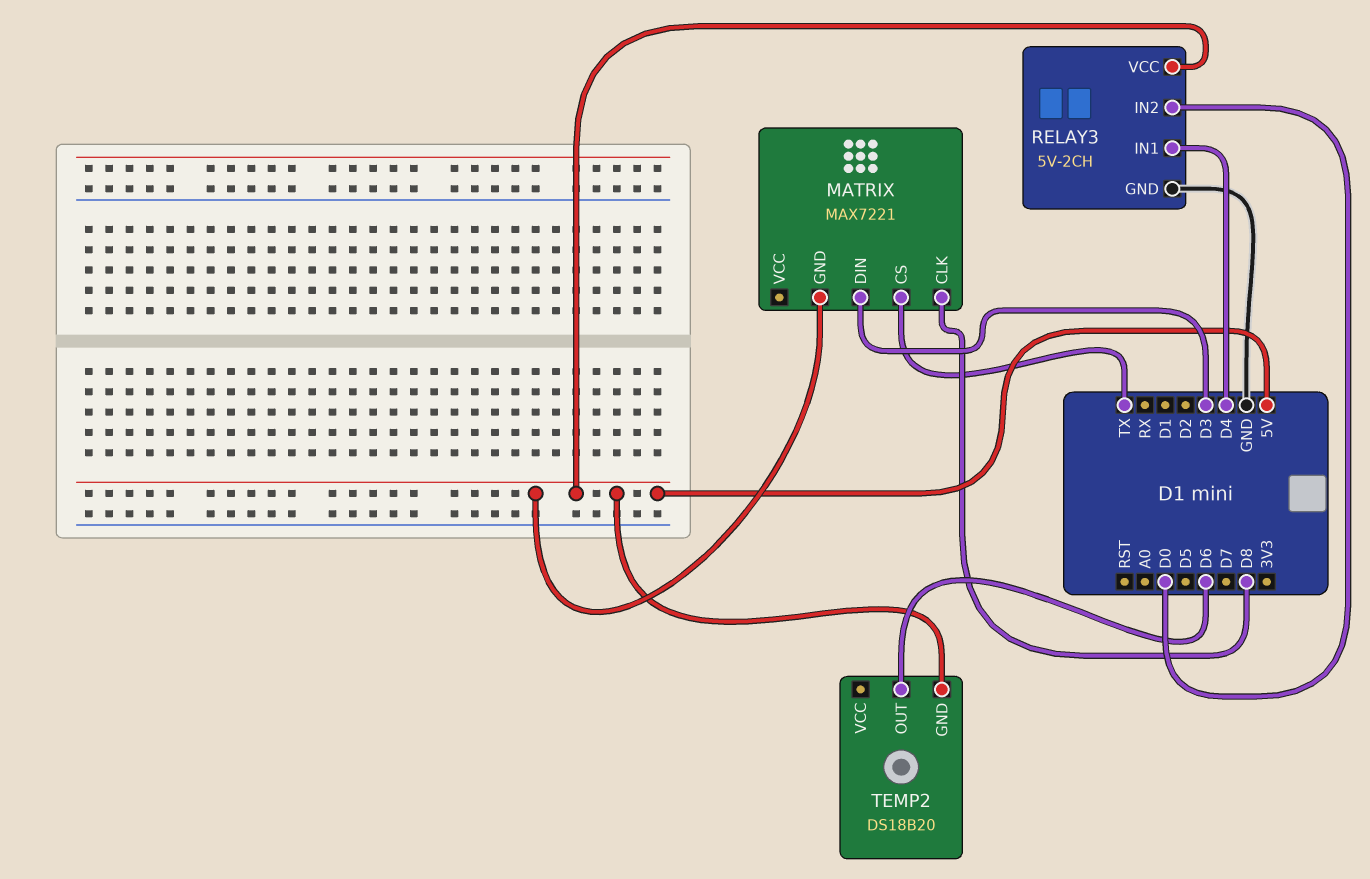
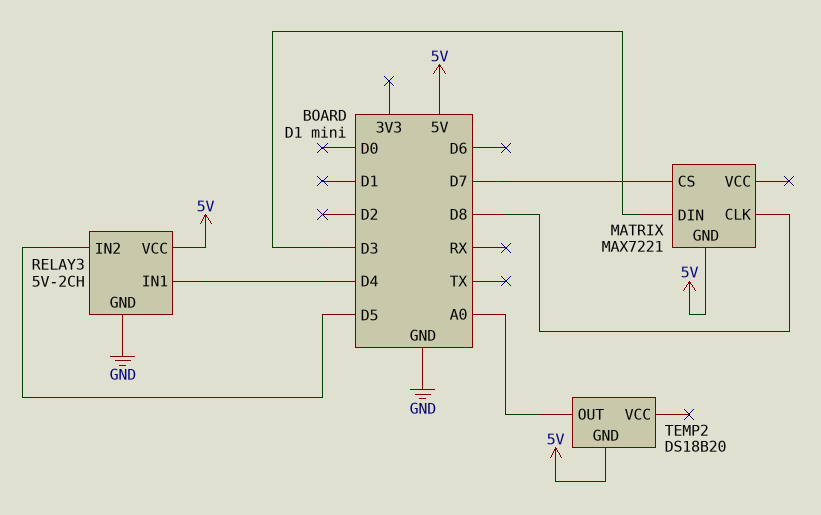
MATRIX pin CS: TX -> D7
RELAY3 pin IN2: D0 -> D5
TEMP2 pin OUT: D6 -> A0

